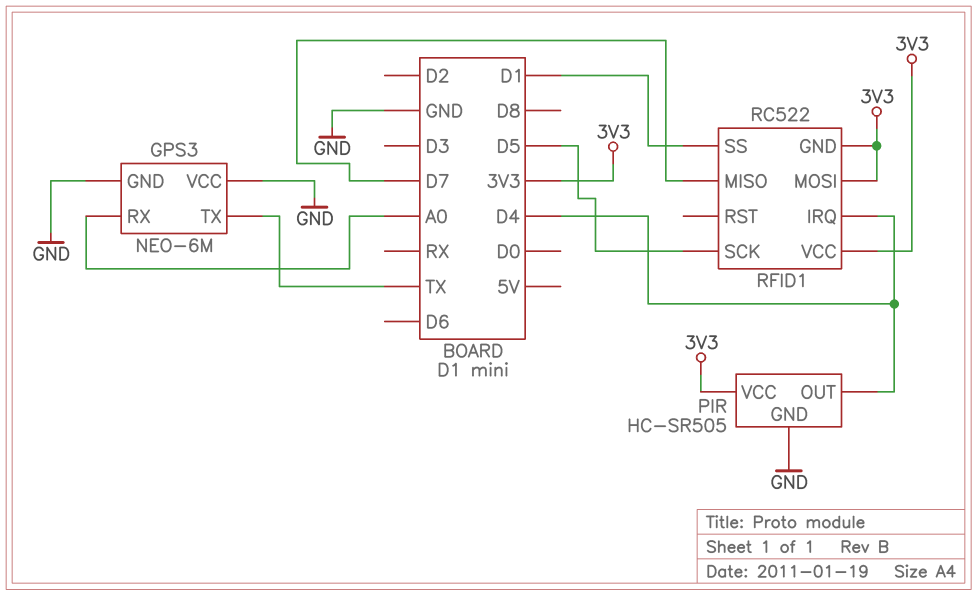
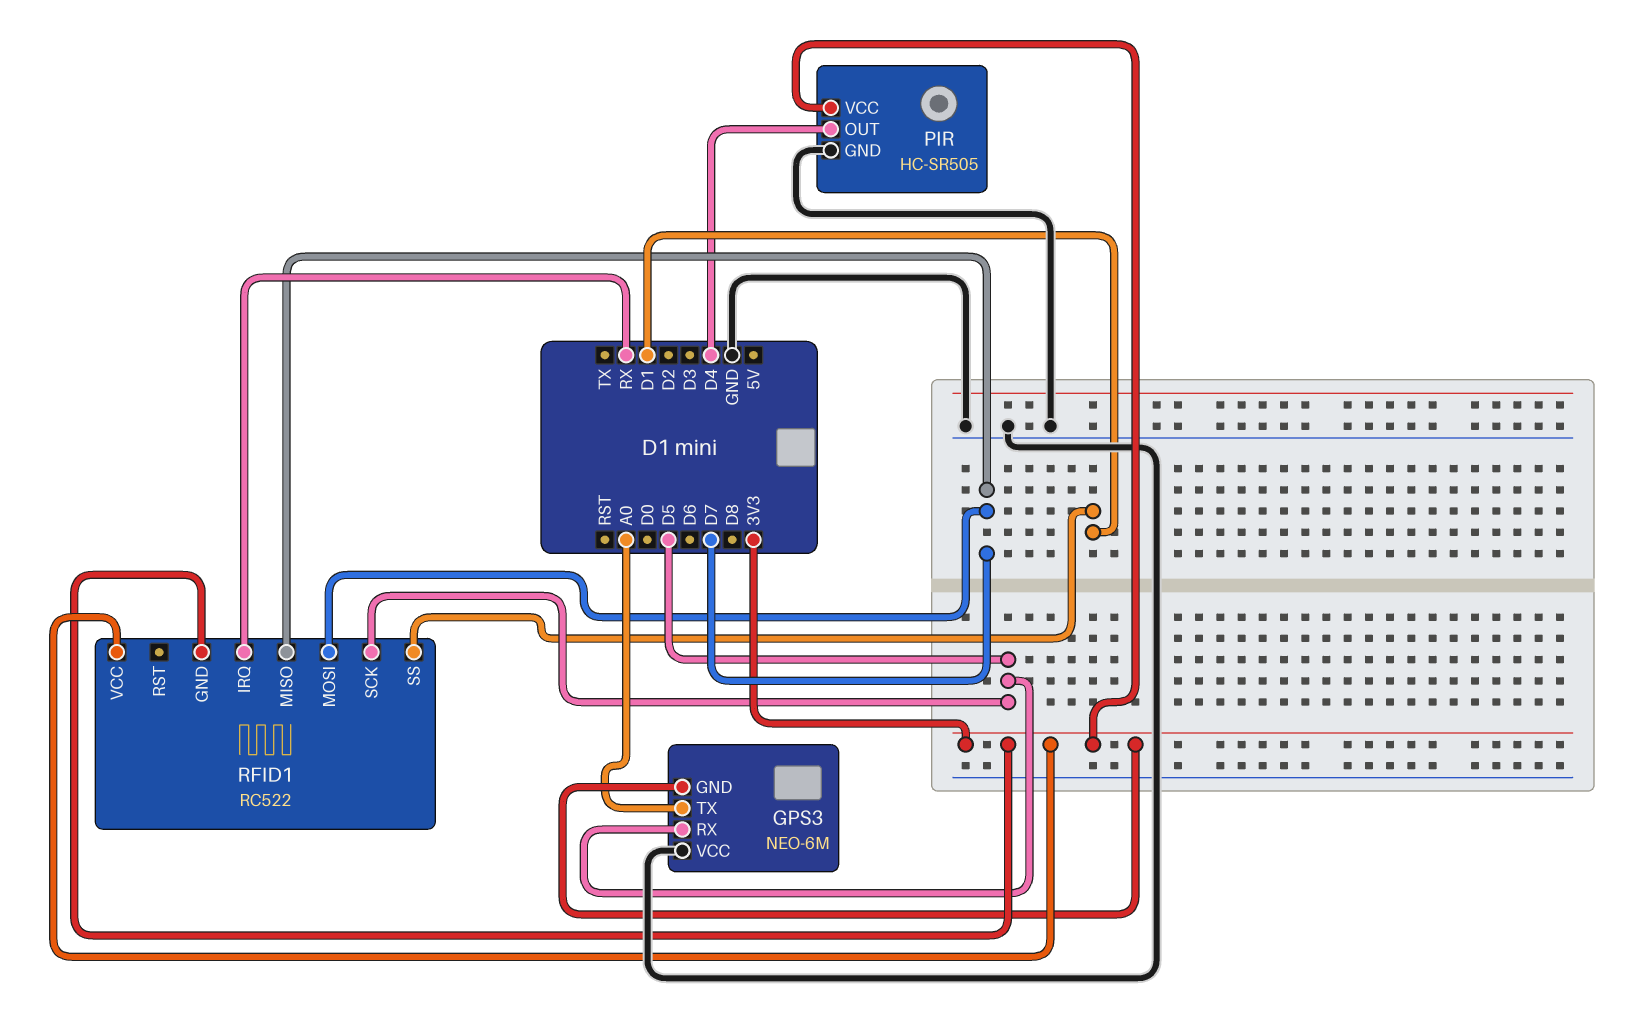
GPS3 pin GND: GND -> 3V3
GPS3 pin RX: A0 -> D5
GPS3 pin TX: TX -> A0
RFID1 pin IRQ: D4 -> RX
RFID1 pin MOSI: 3V3 -> D7

